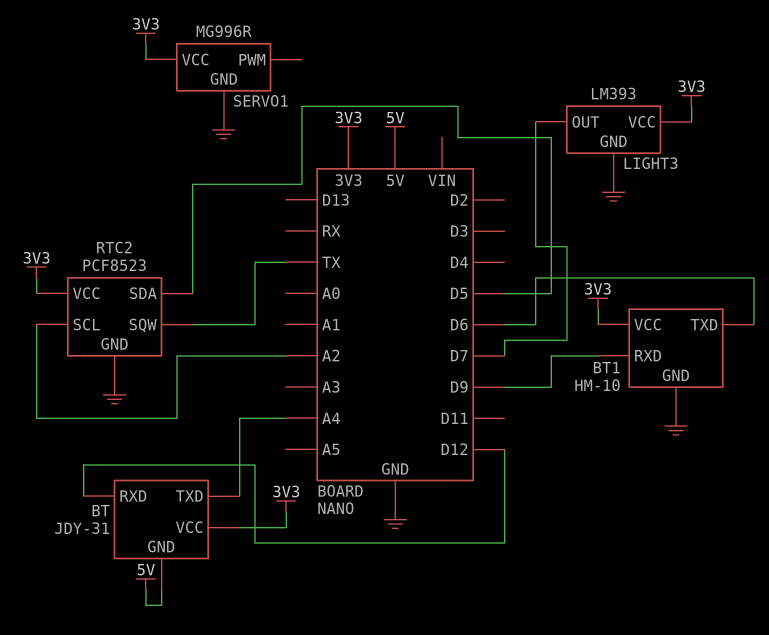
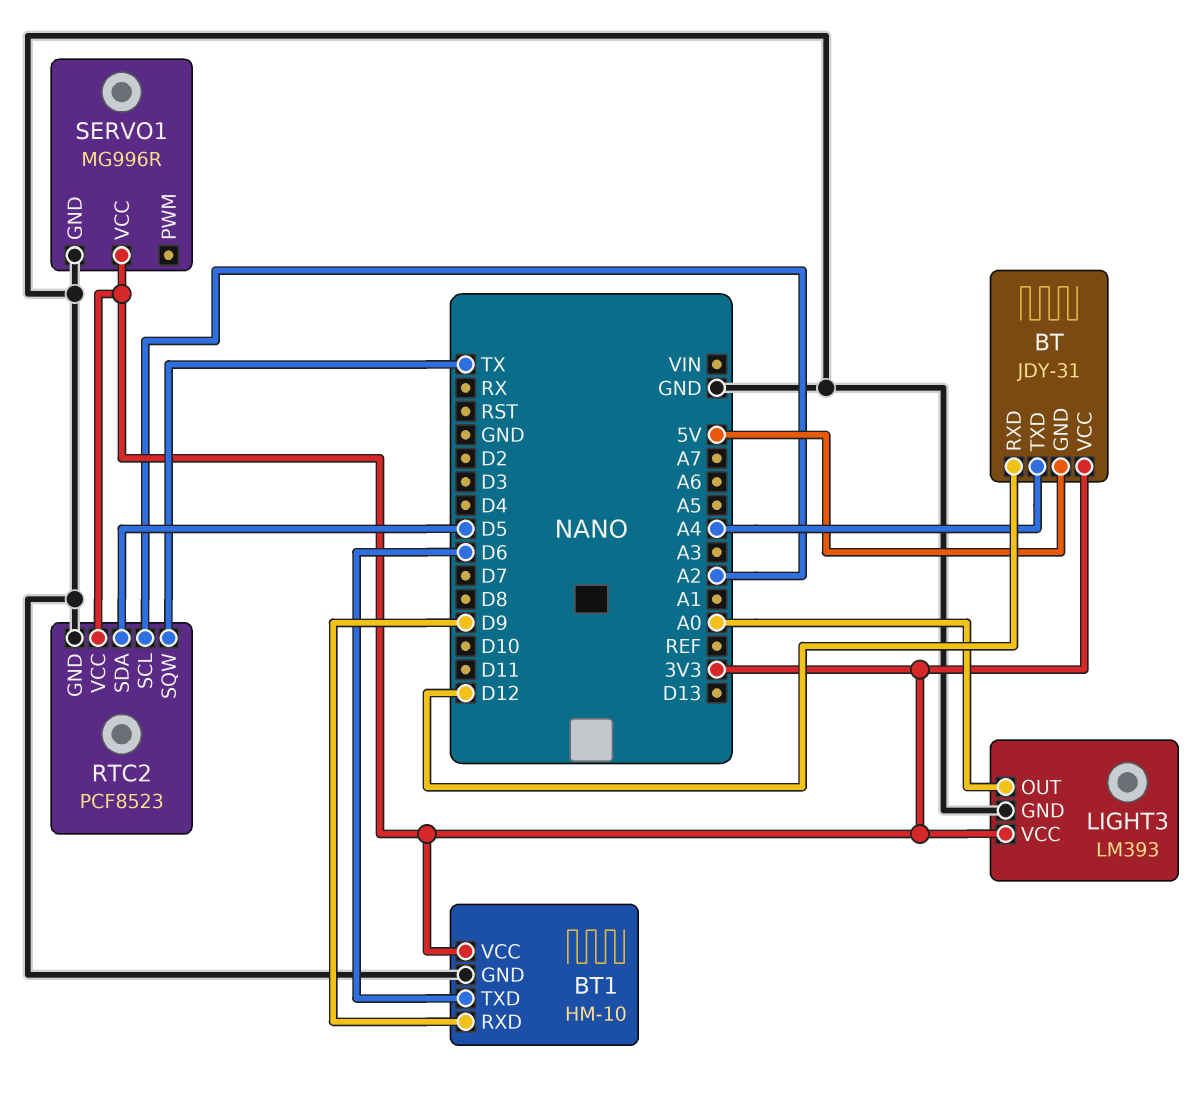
LIGHT3 pin OUT: D7 -> A0

